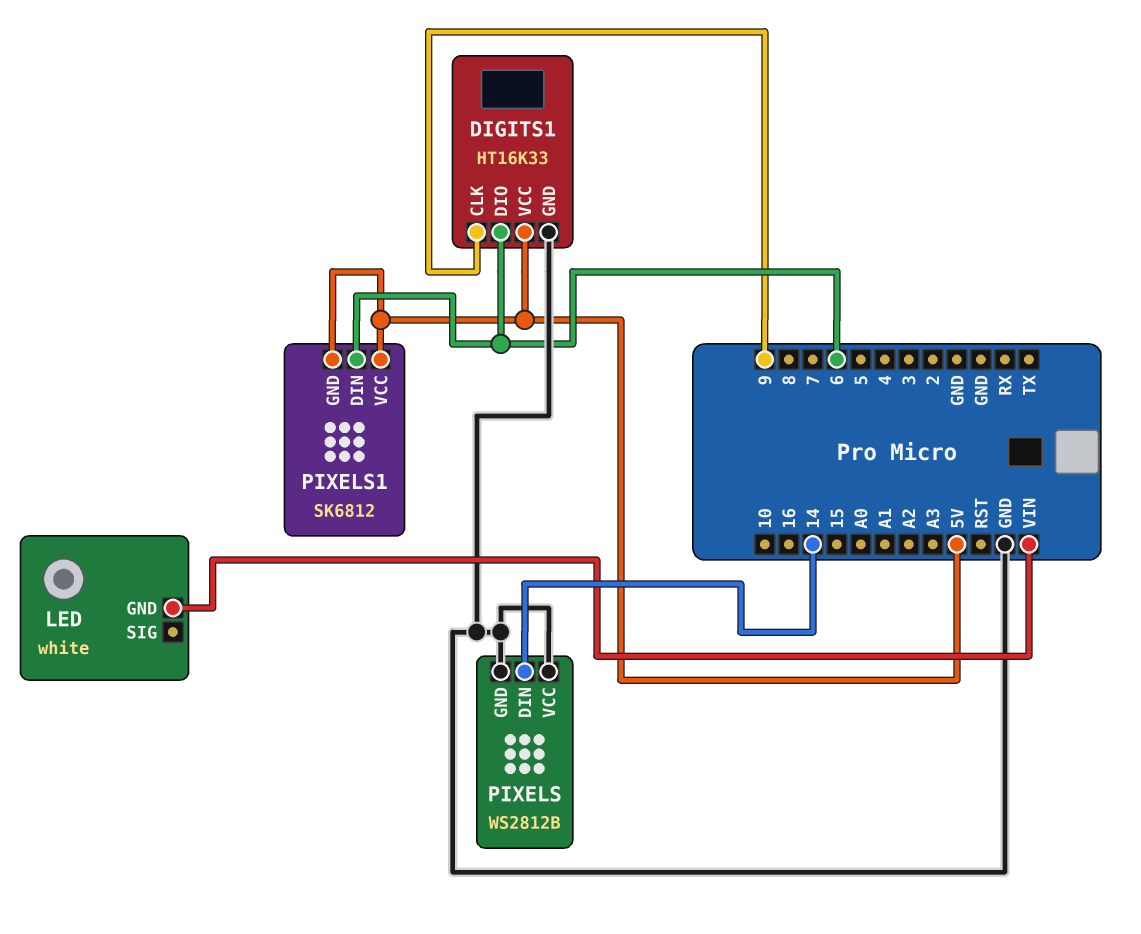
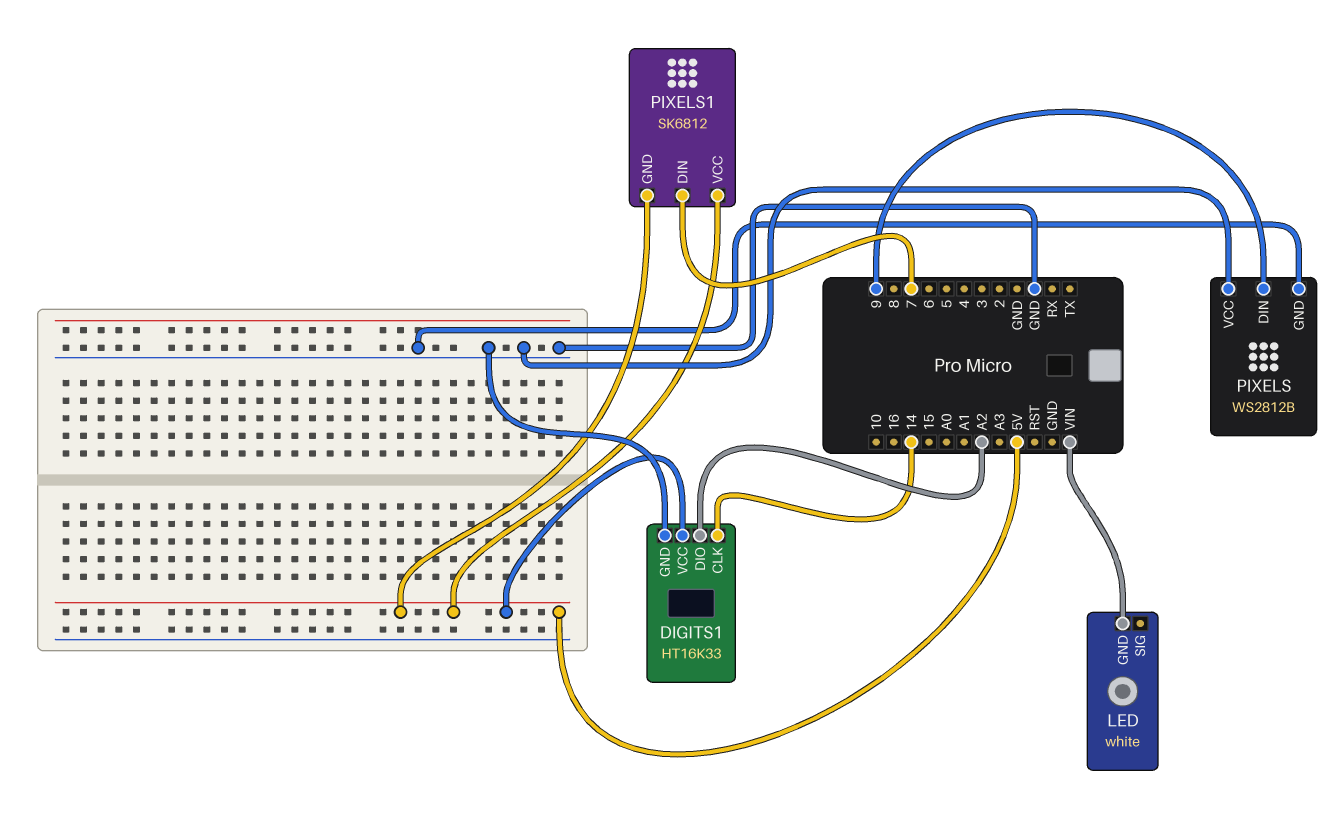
DIGITS1 pin CLK: 9 -> 14
DIGITS1 pin DIO: 6 -> A2
PIXELS pin DIN: 14 -> 9
PIXELS1 pin DIN: 6 -> 7

